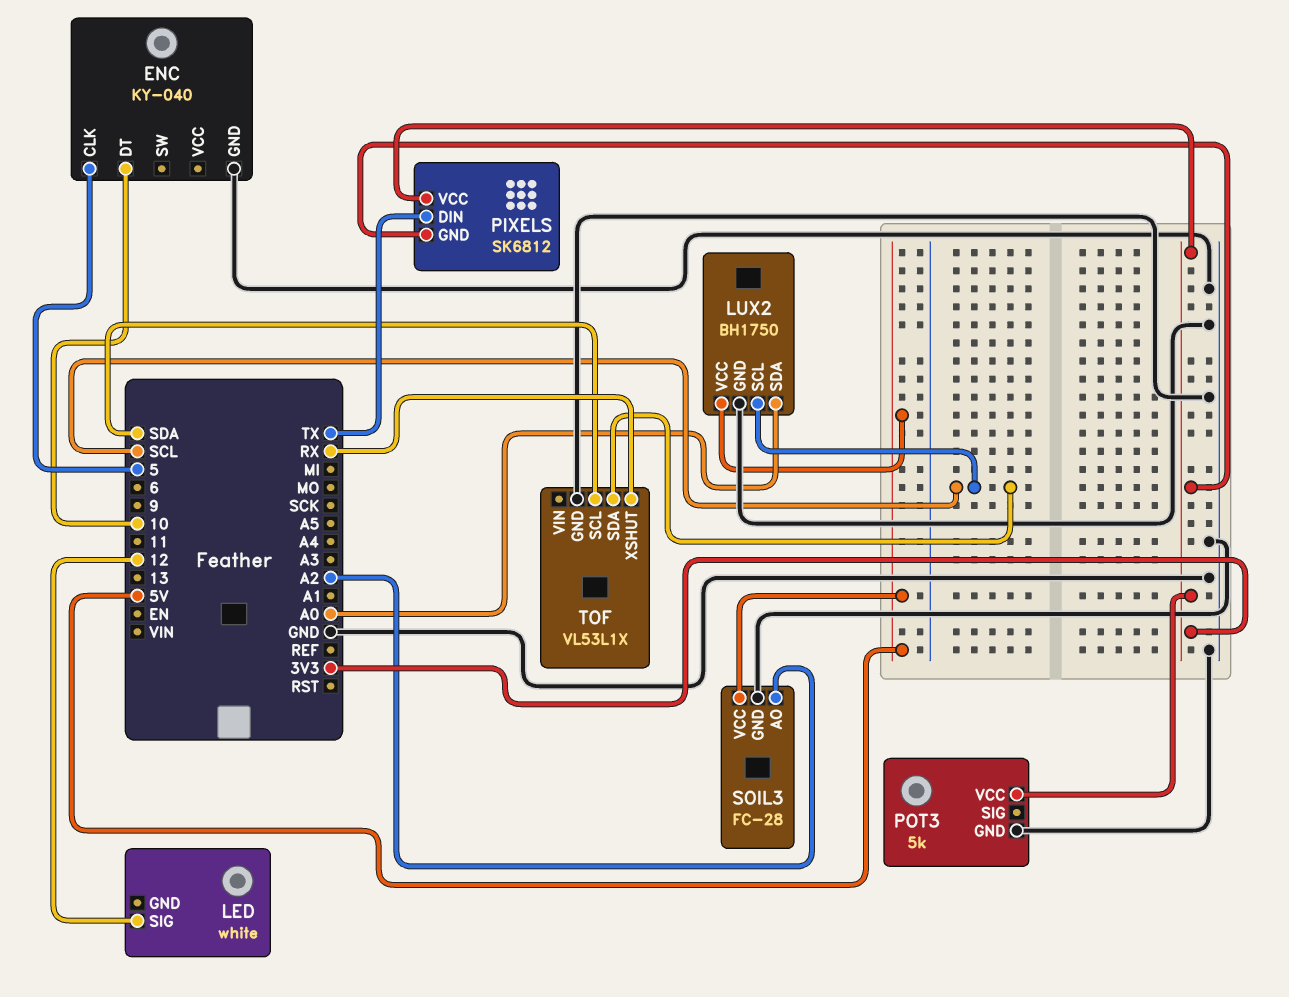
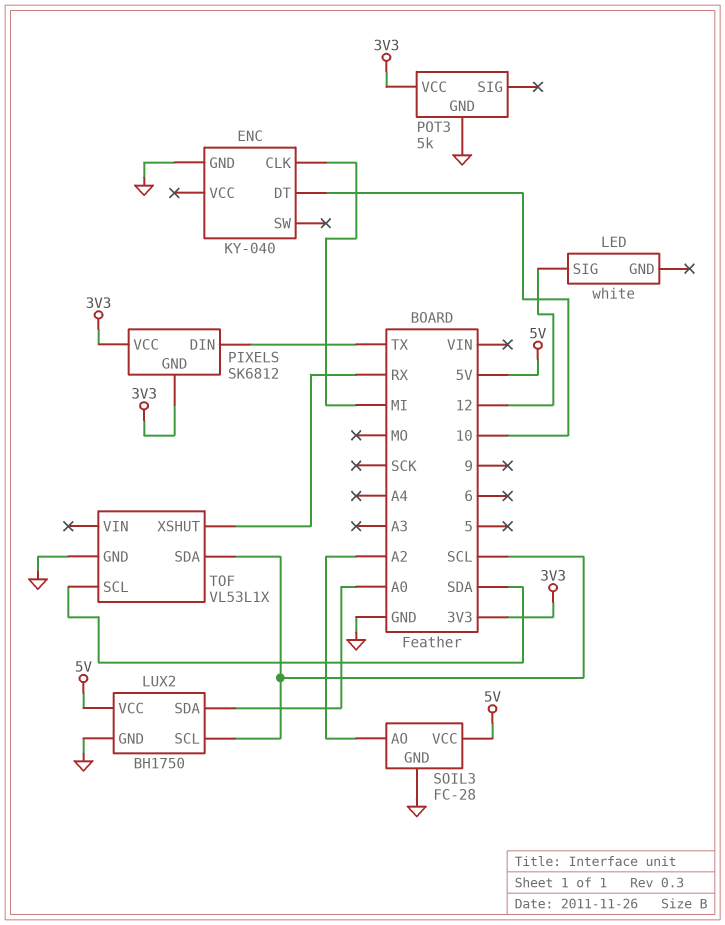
ENC pin CLK: 5 -> MI

